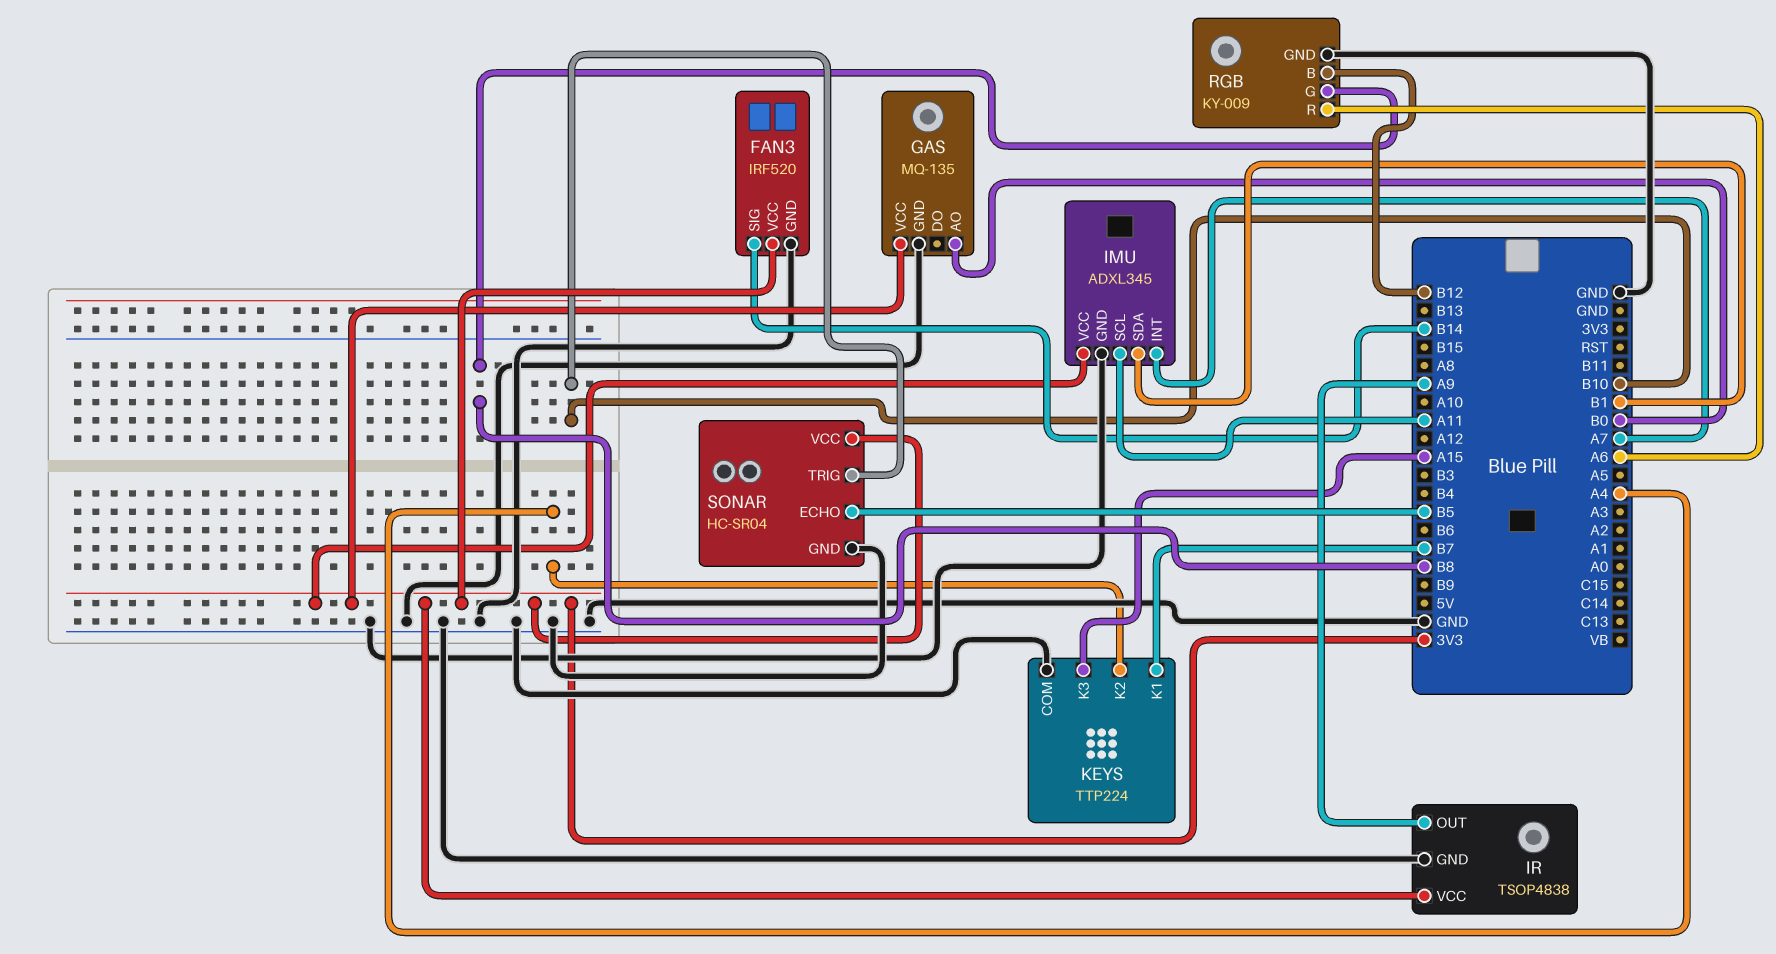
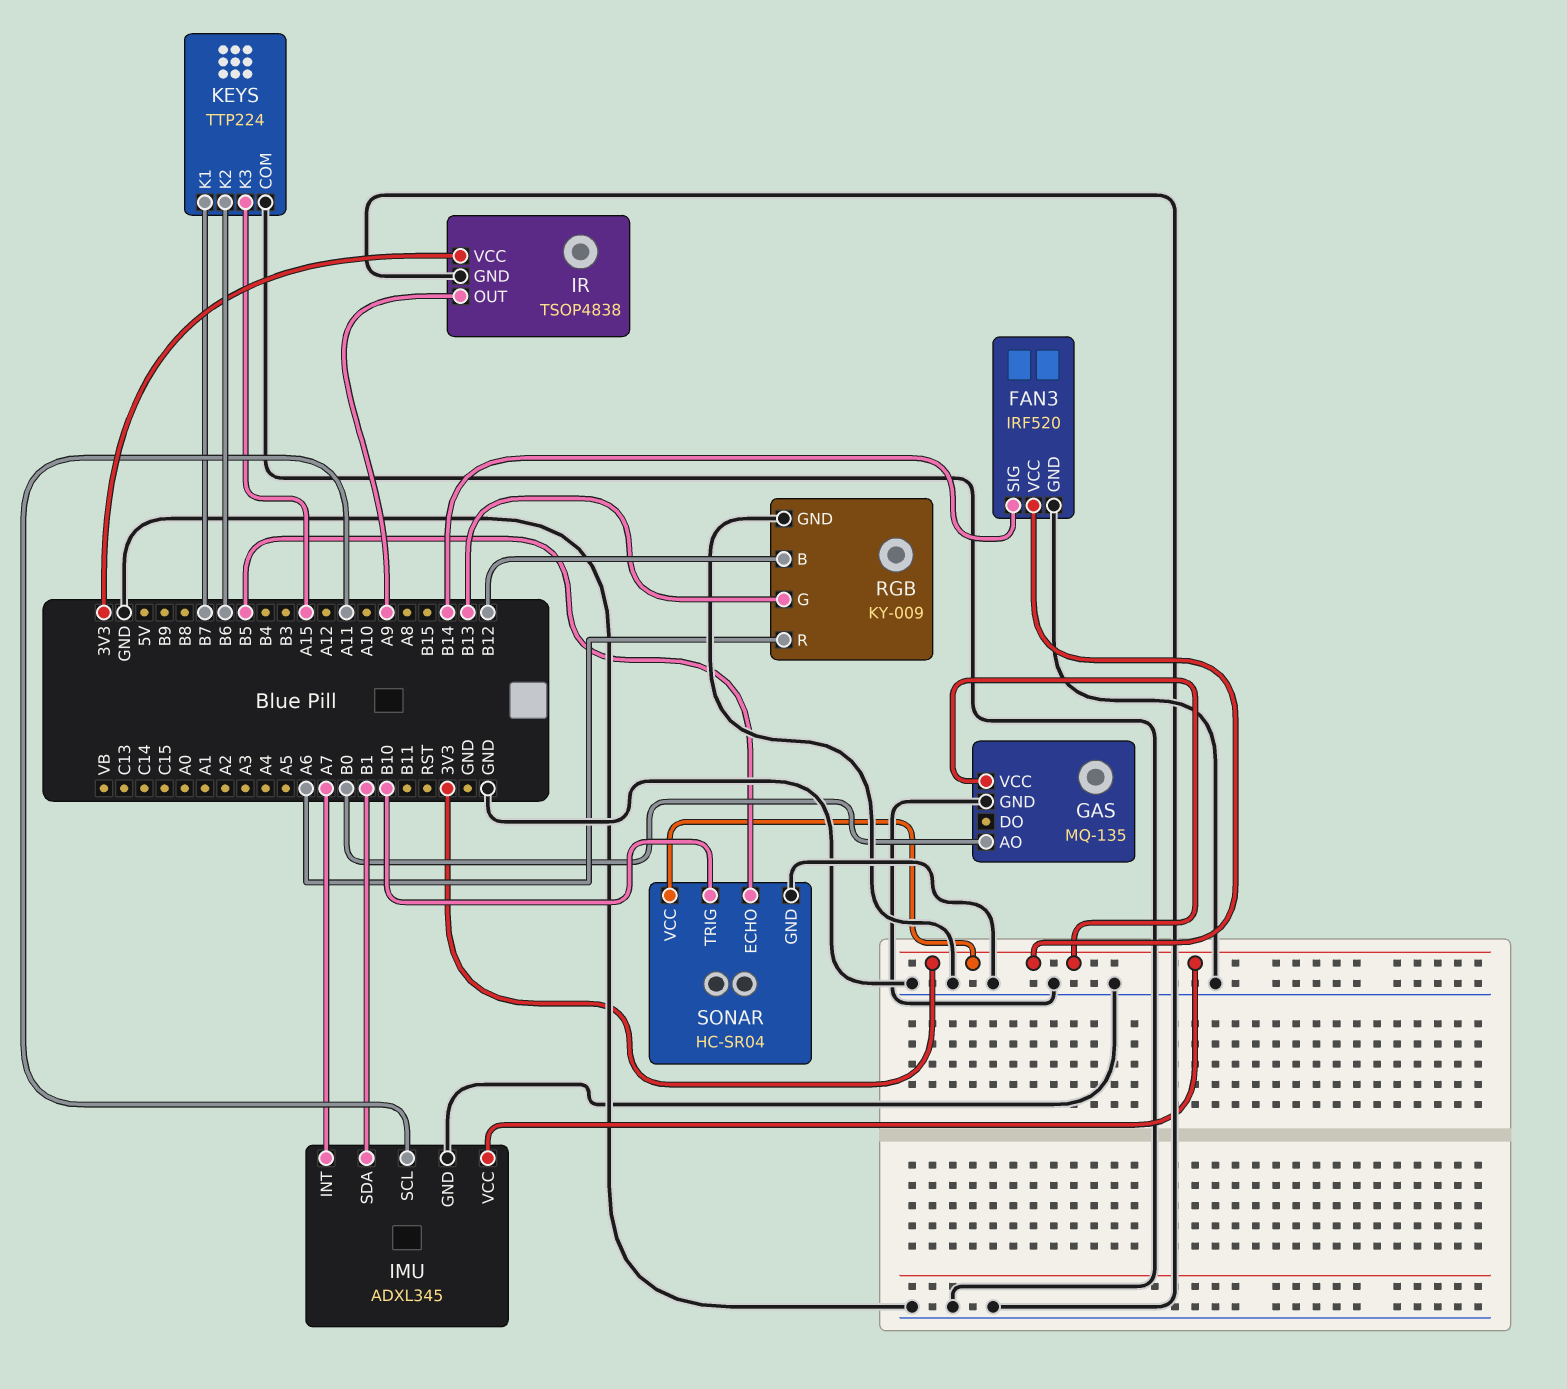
KEYS pin K2: A4 -> B6
RGB pin G: B8 -> B13

